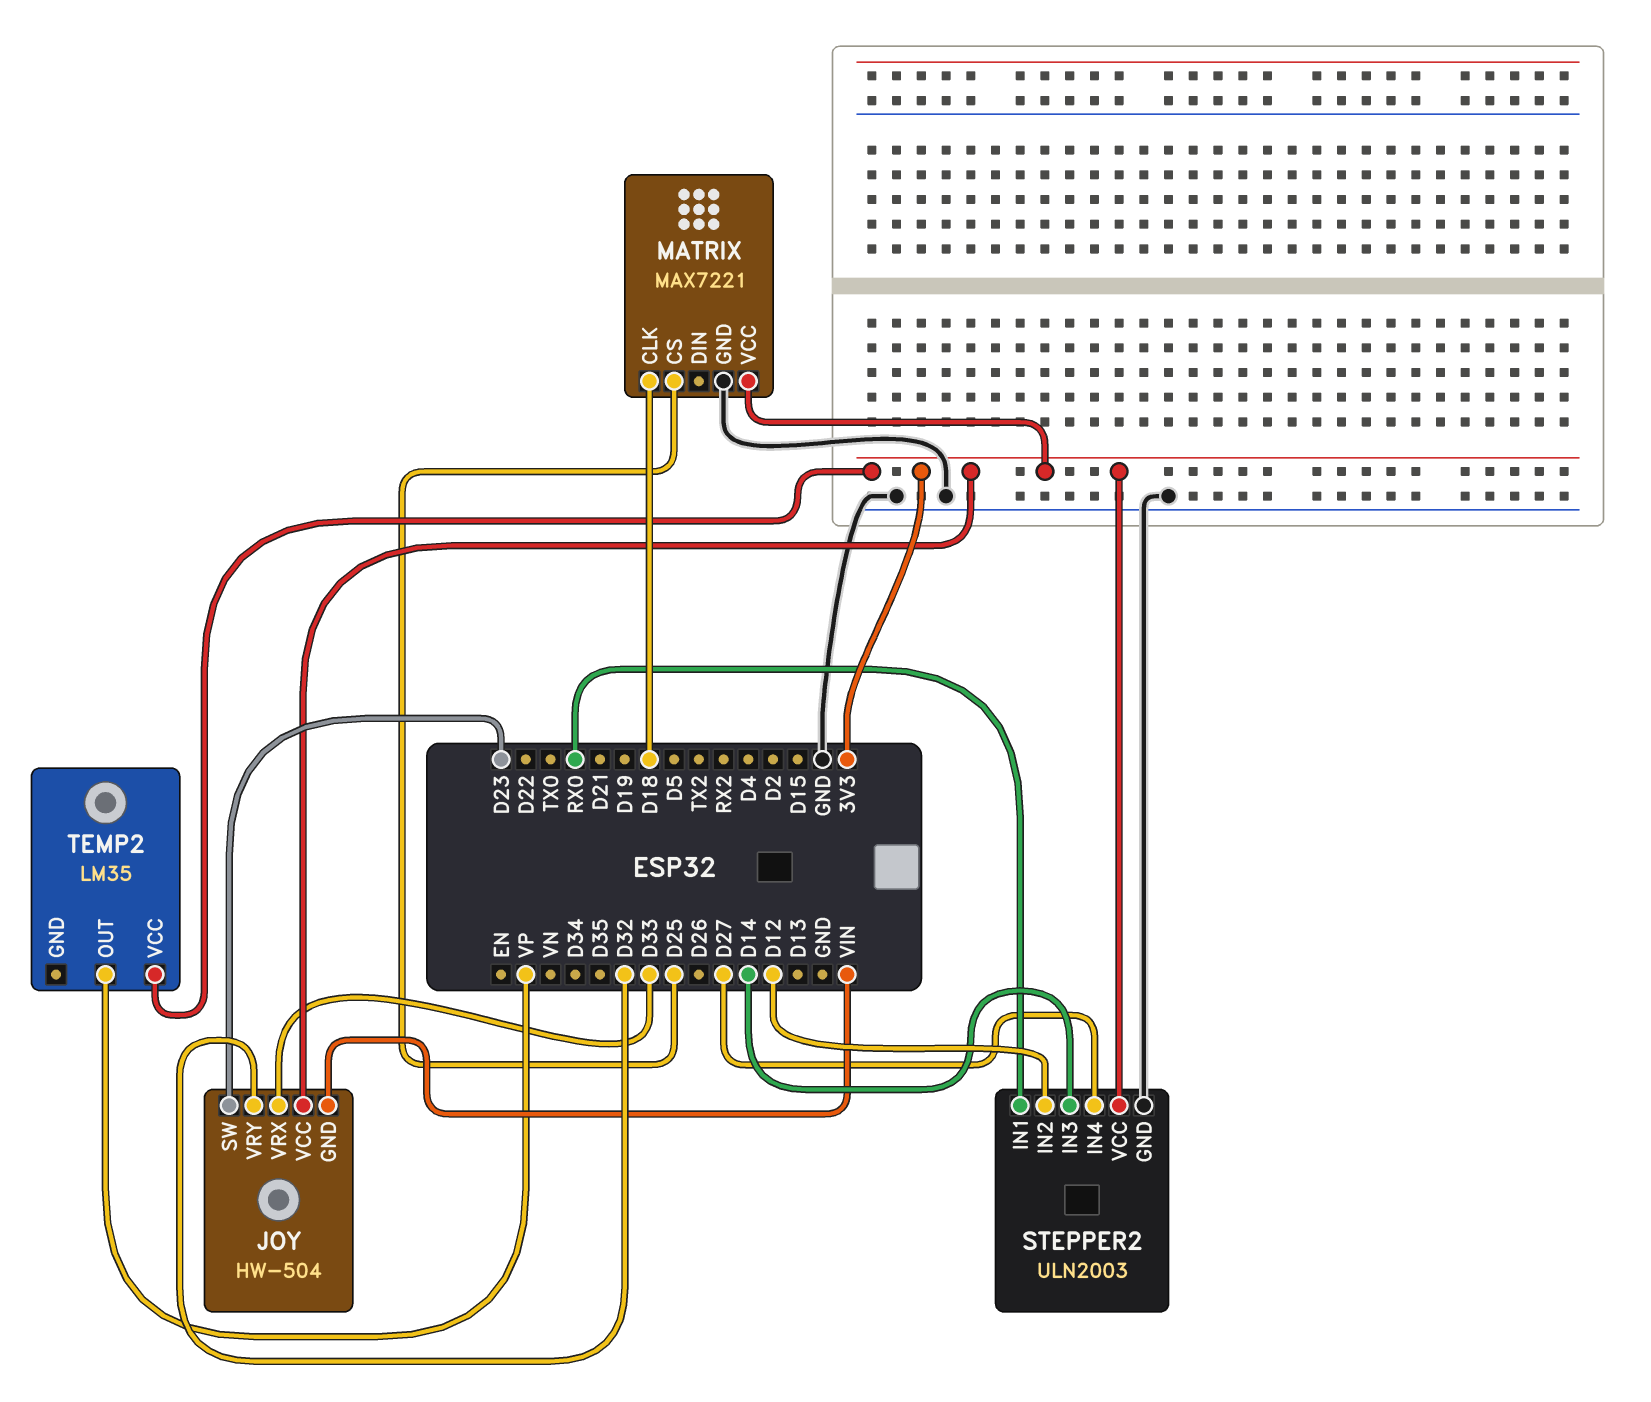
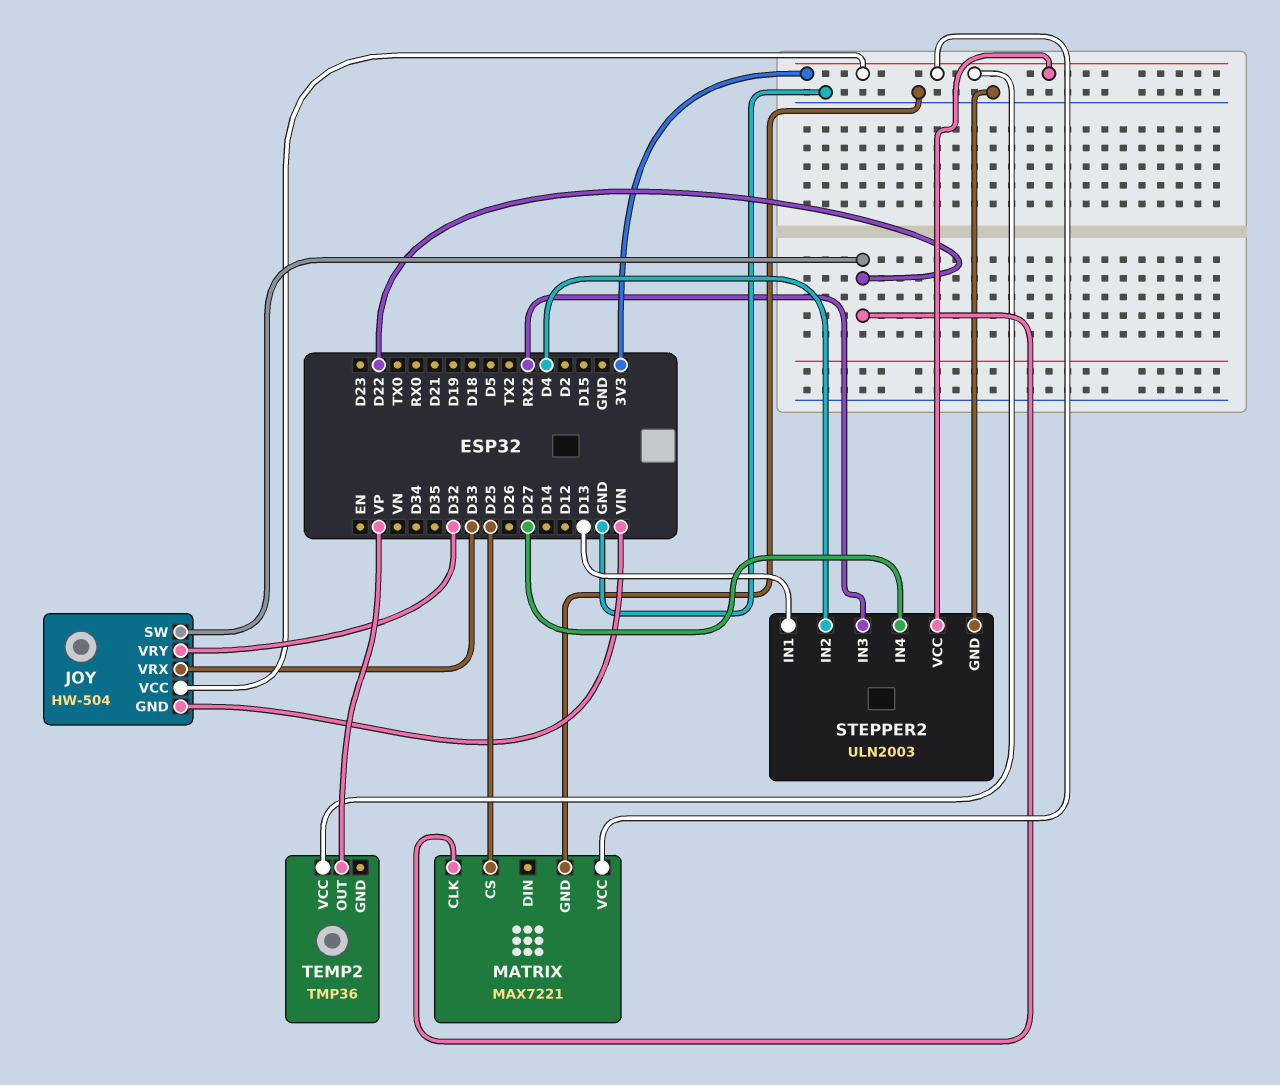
JOY pin SW: D23 -> D22
MATRIX pin CLK: D18 -> D22
STEPPER2 pin IN1: RX0 -> D13
STEPPER2 pin IN2: D12 -> D4
STEPPER2 pin IN3: D14 -> RX2
TEMP2: LM35 -> TMP36

